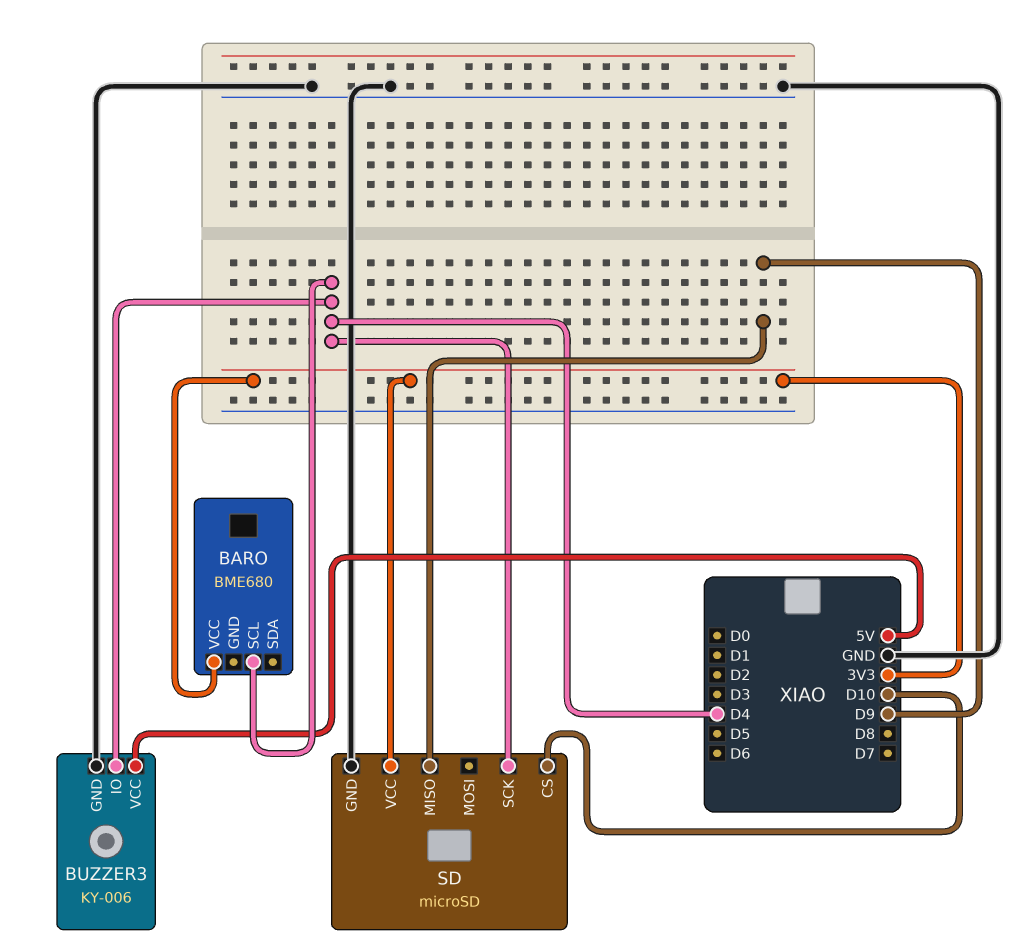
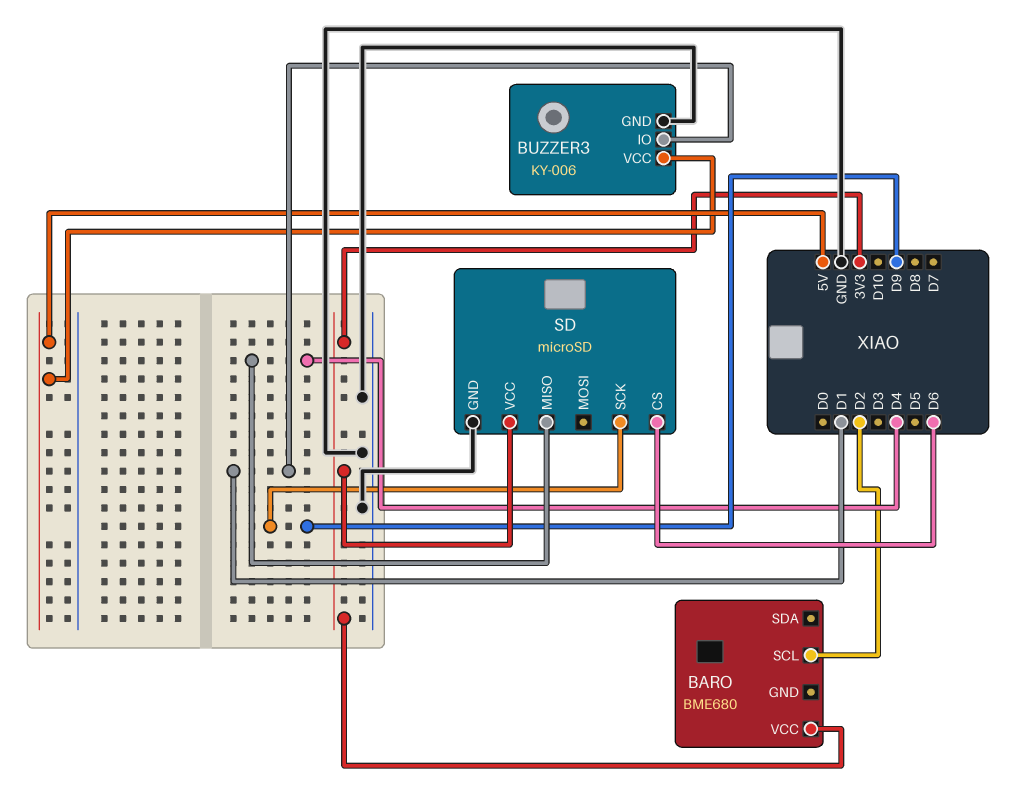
BARO pin SCL: D4 -> D2
BUZZER3 pin IO: D4 -> D1
SD pin CS: D10 -> D6
SD pin MISO: D9 -> D4
SD pin SCK: D4 -> D9

